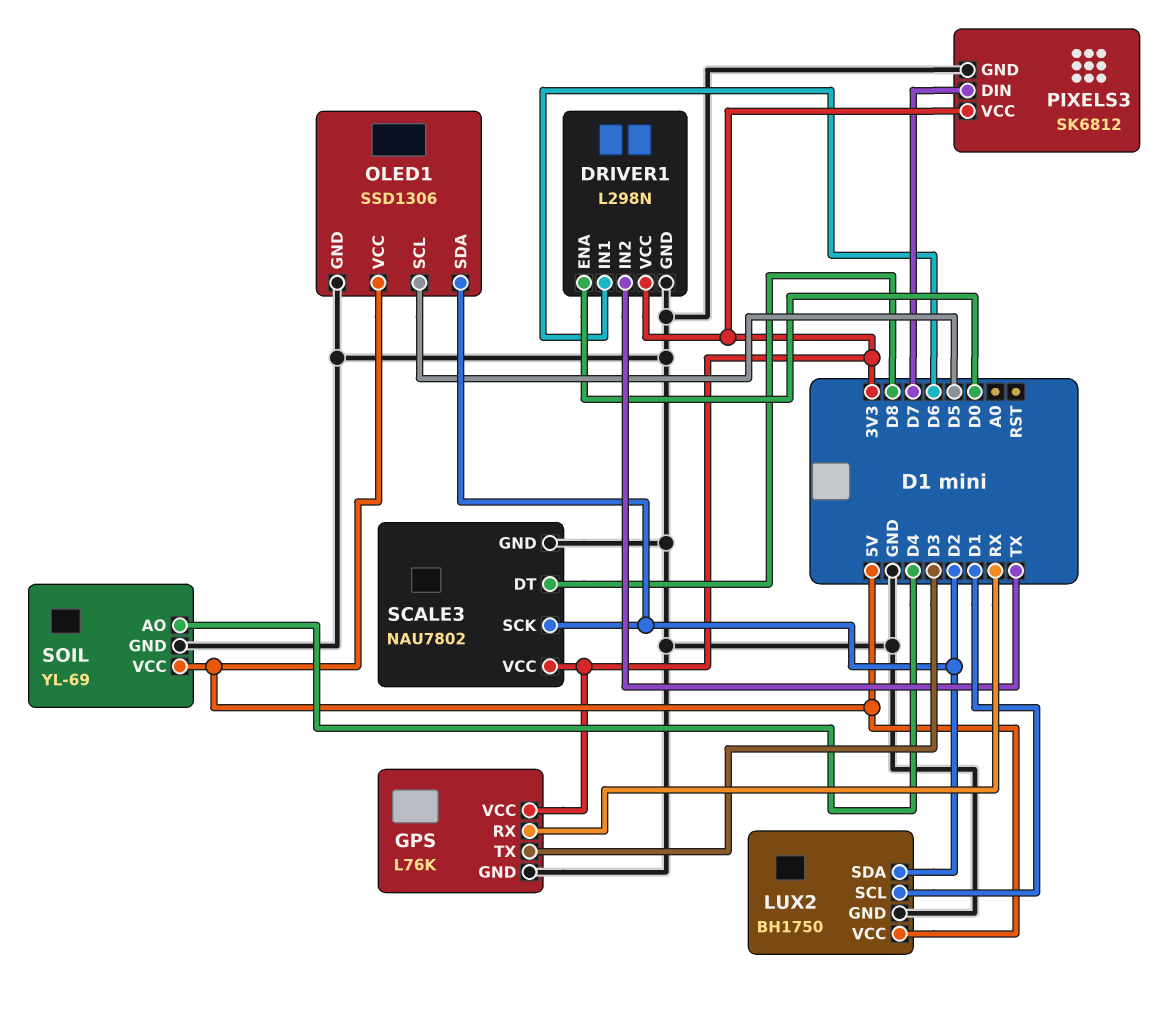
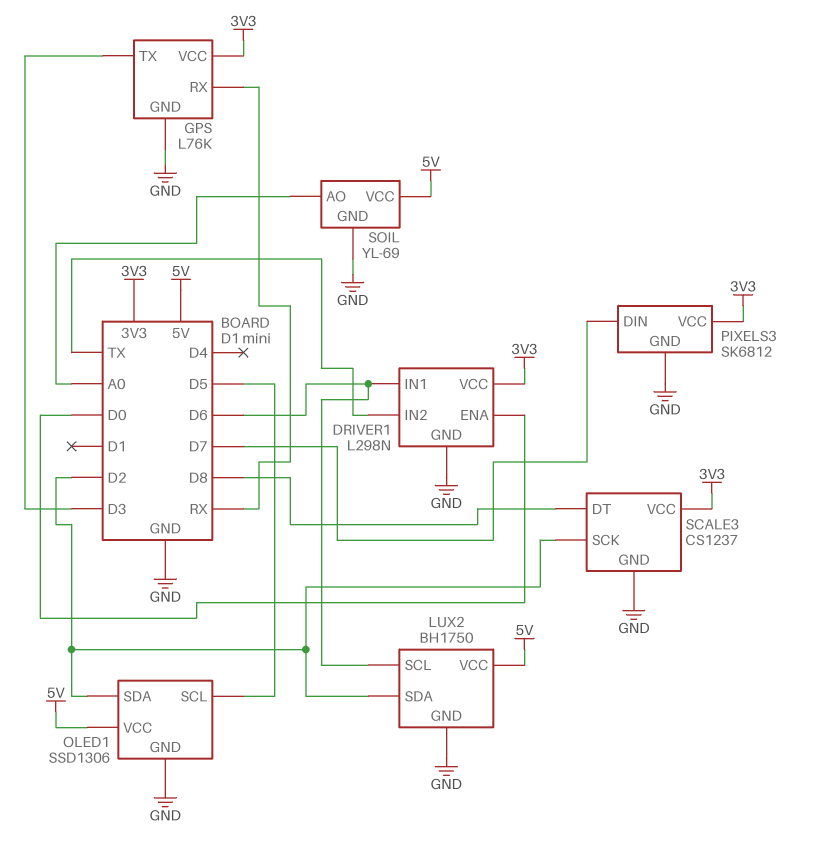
LUX2 pin SCL: D1 -> D6
SCALE3: NAU7802 -> CS1237
SOIL pin AO: D4 -> A0

